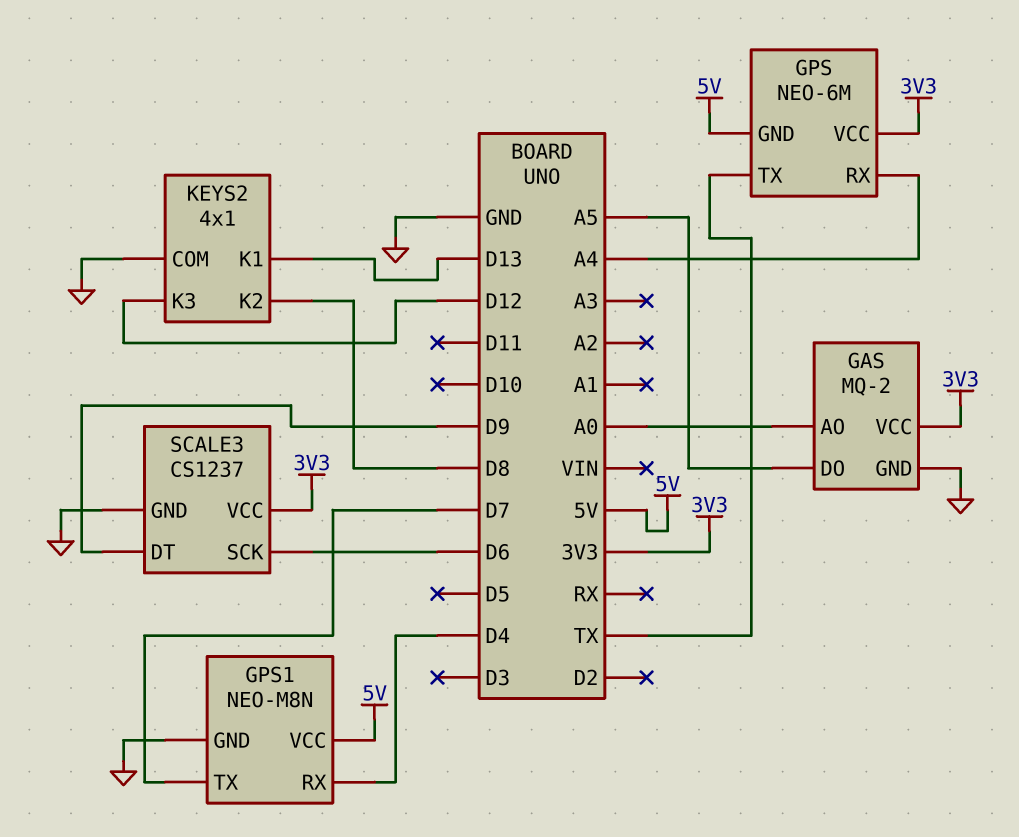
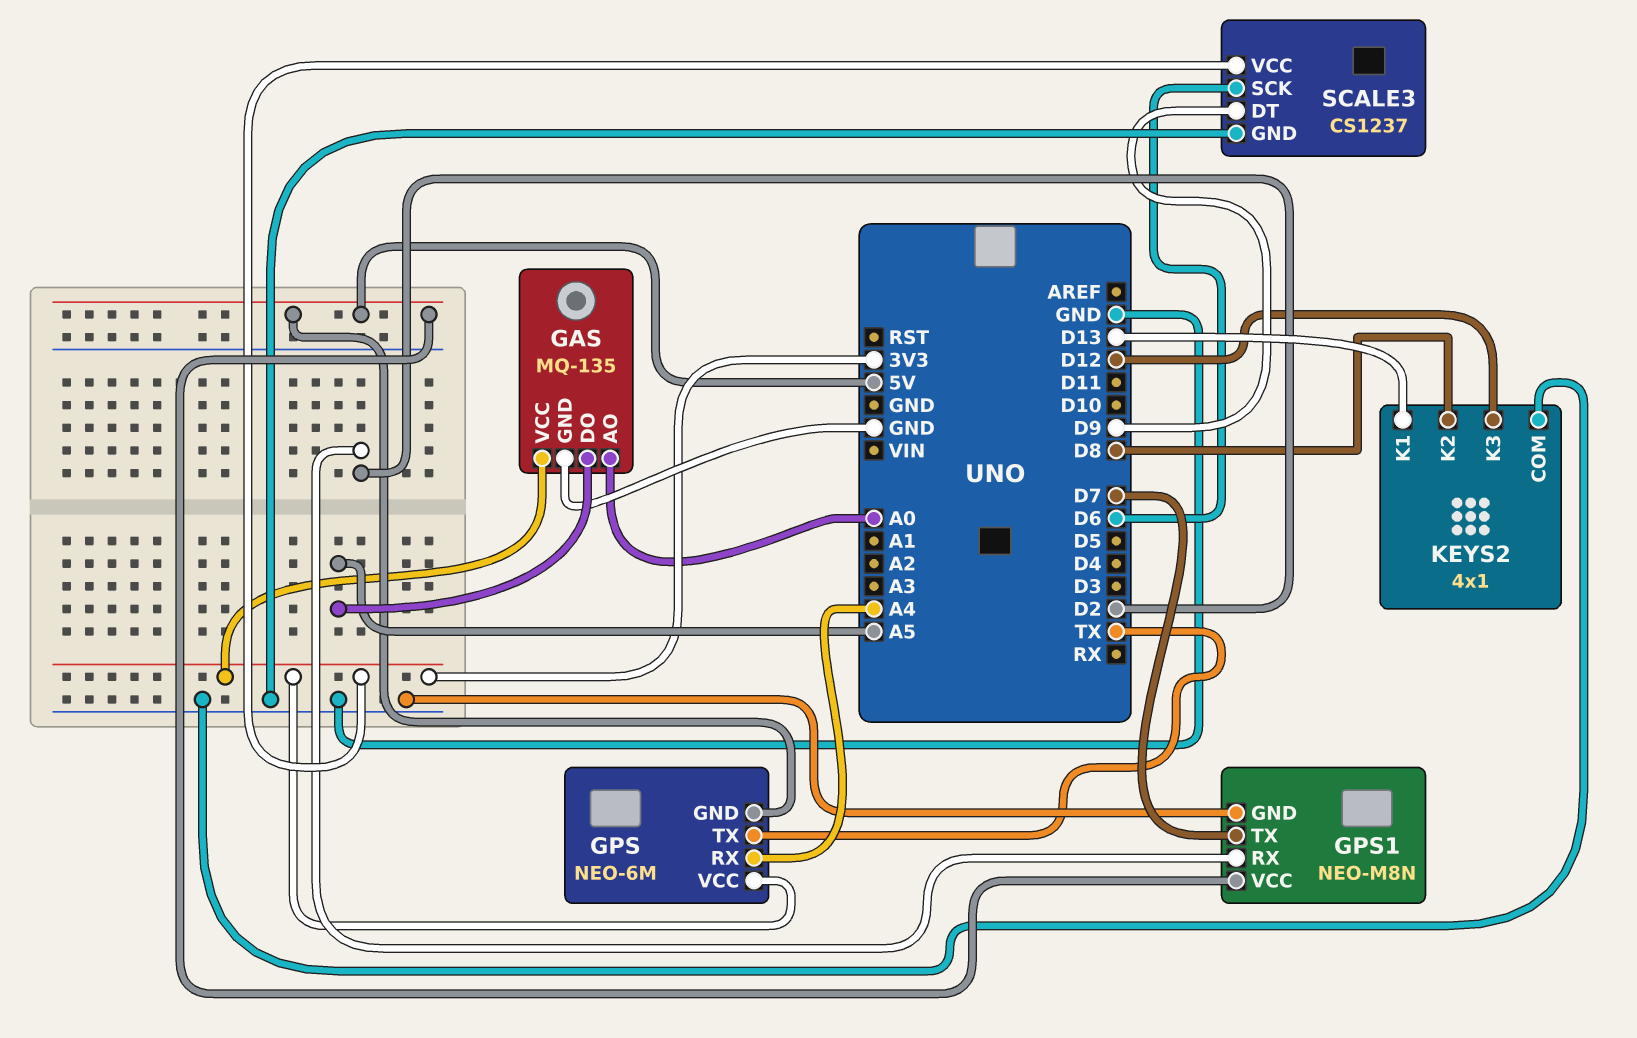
GAS: MQ-2 -> MQ-135
GPS1 pin RX: D4 -> D2

